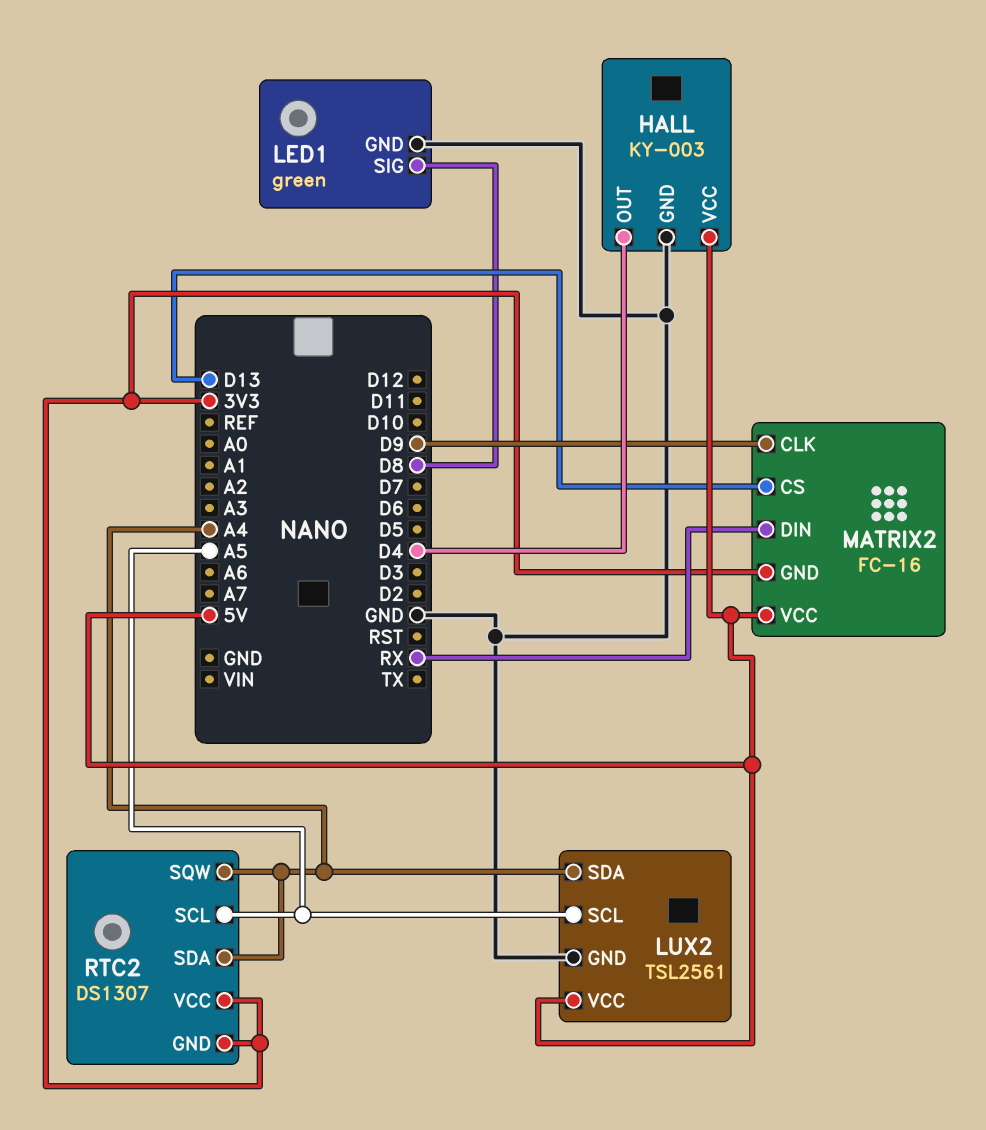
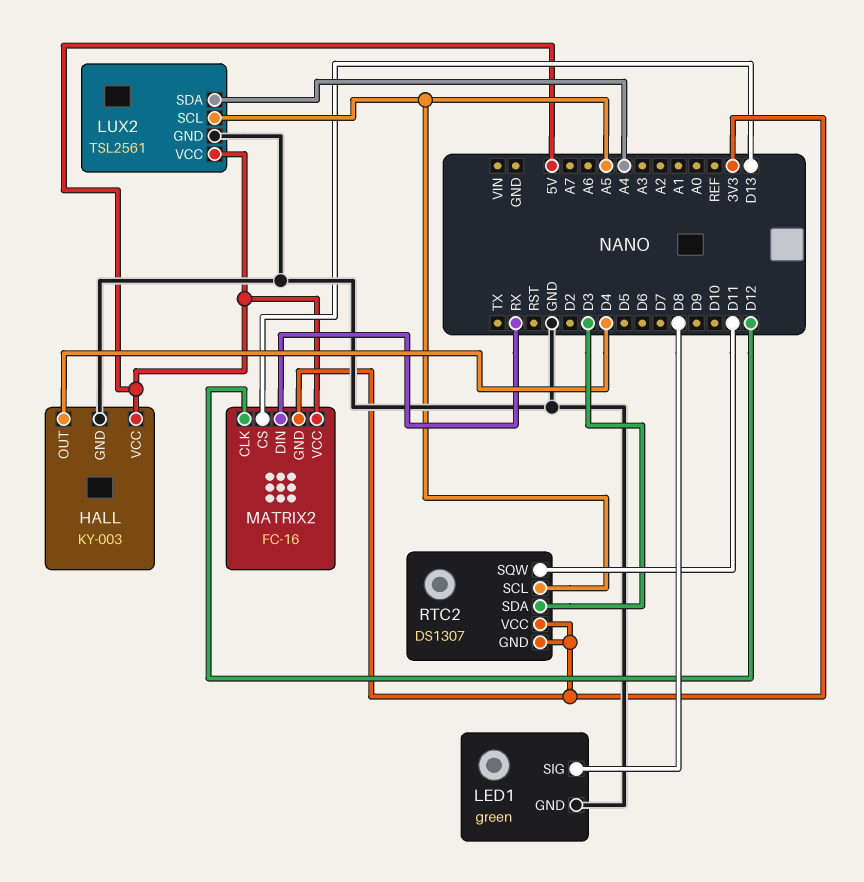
MATRIX2 pin CLK: D9 -> D12
RTC2 pin SDA: A4 -> D3
RTC2 pin SQW: A4 -> D11

